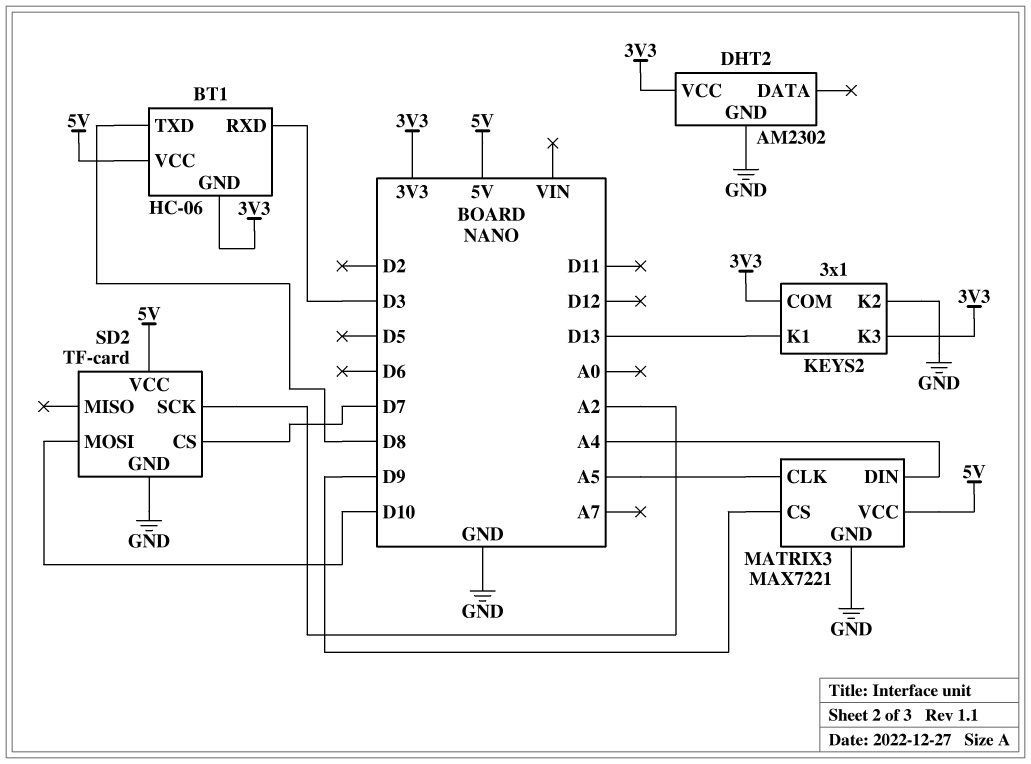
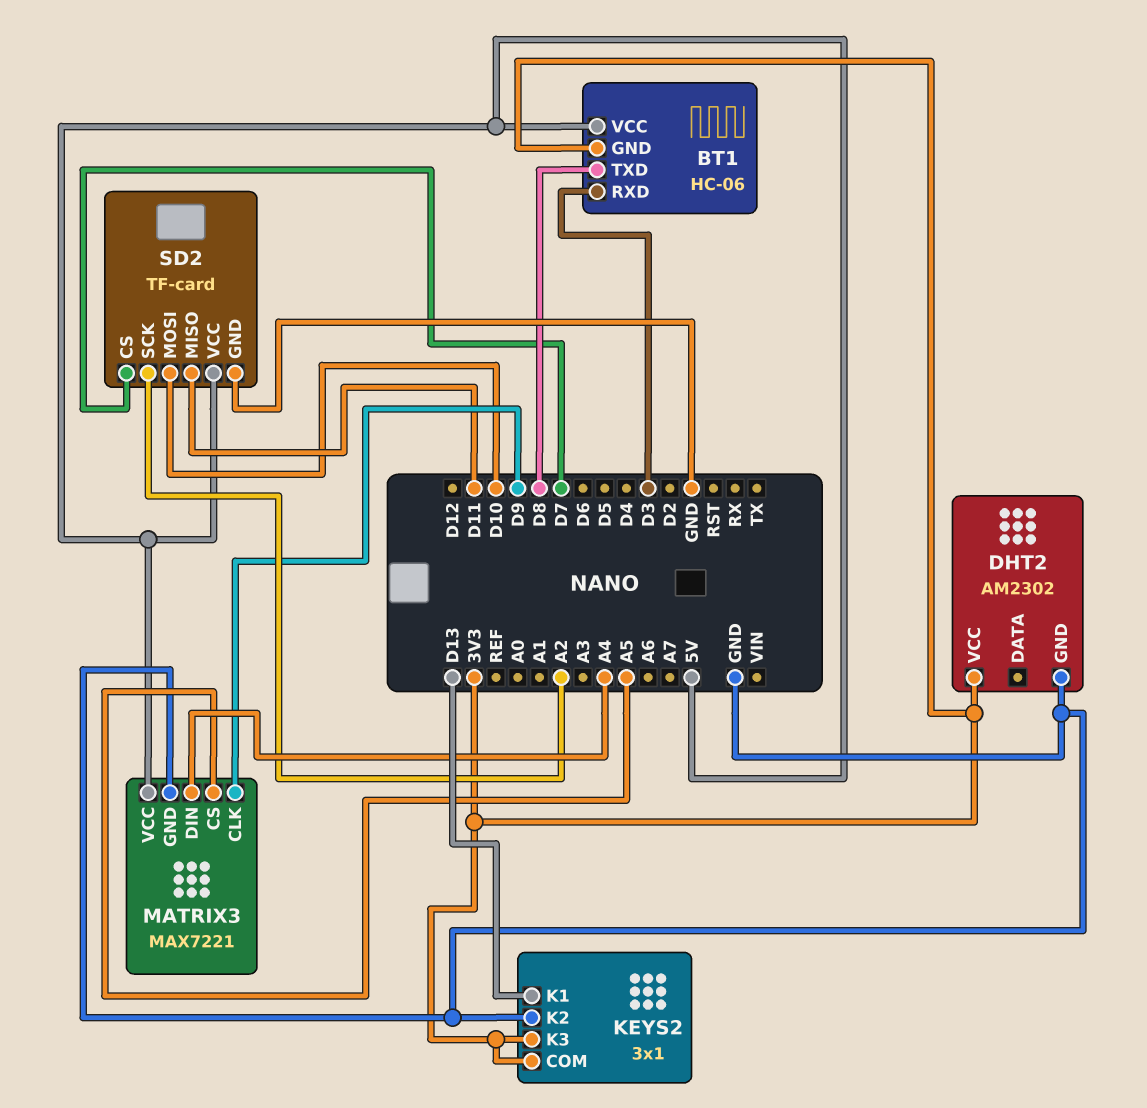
MATRIX3 pin CLK: A5 -> D9
MATRIX3 pin CS: D9 -> A5
SD2 pin MISO: none -> D11

